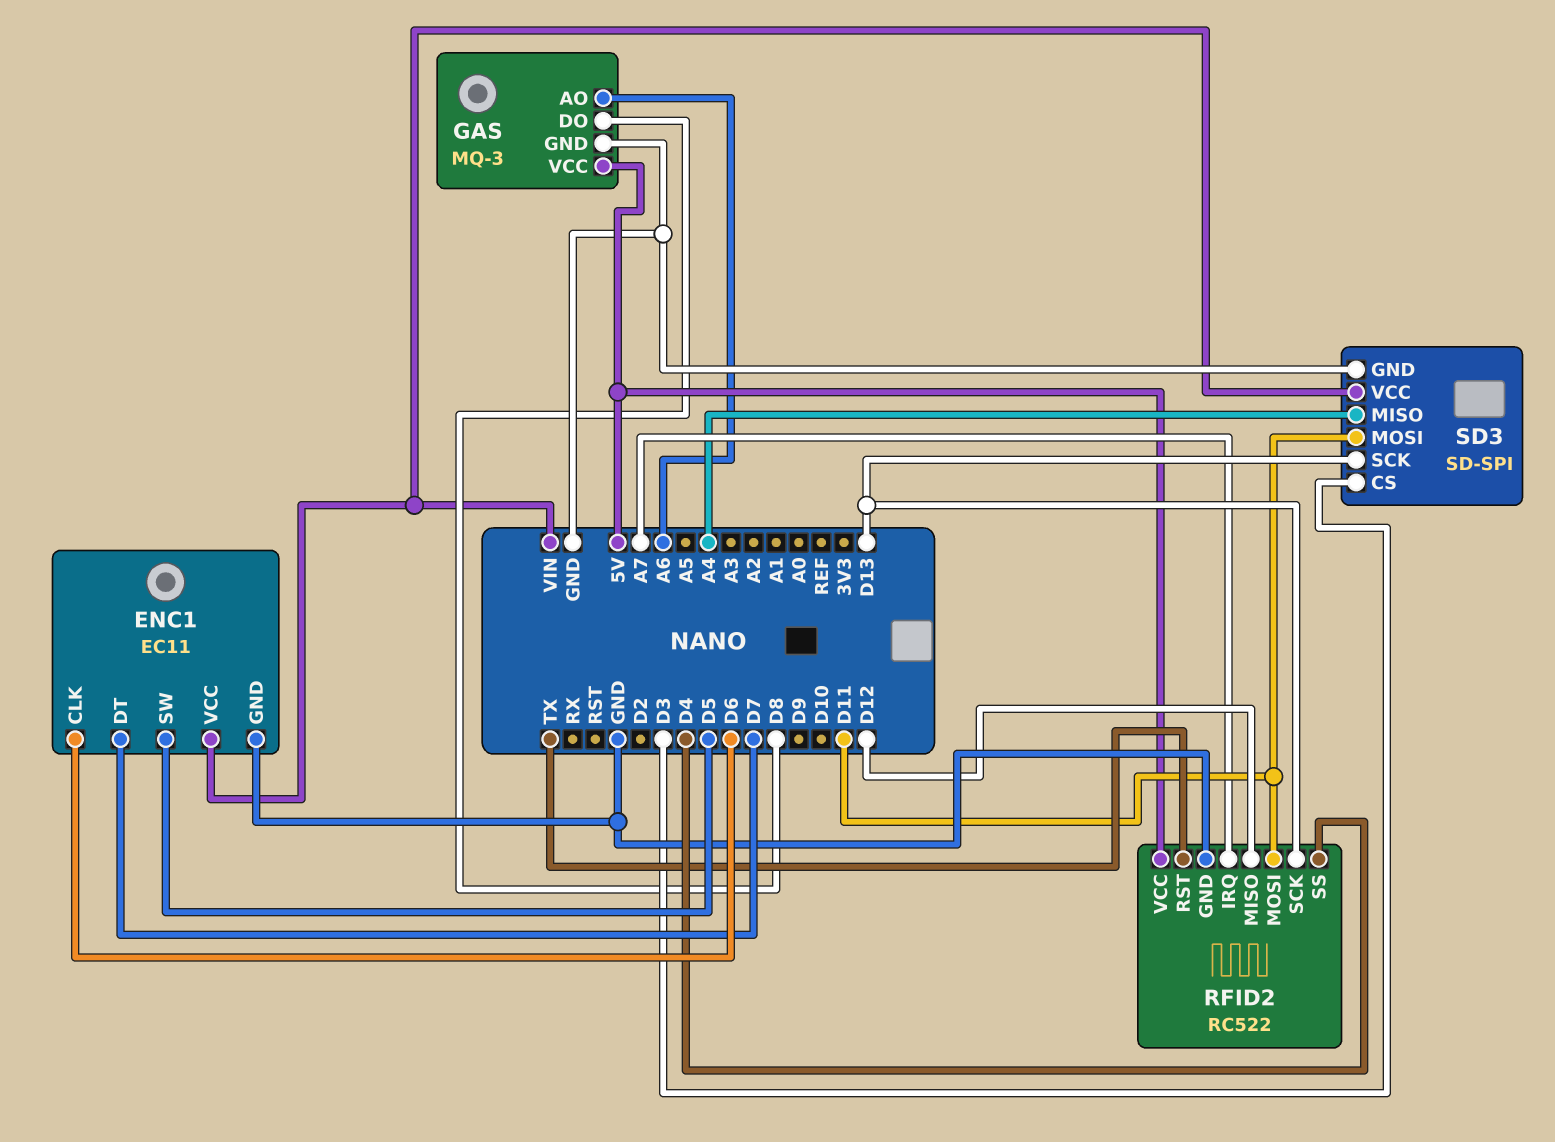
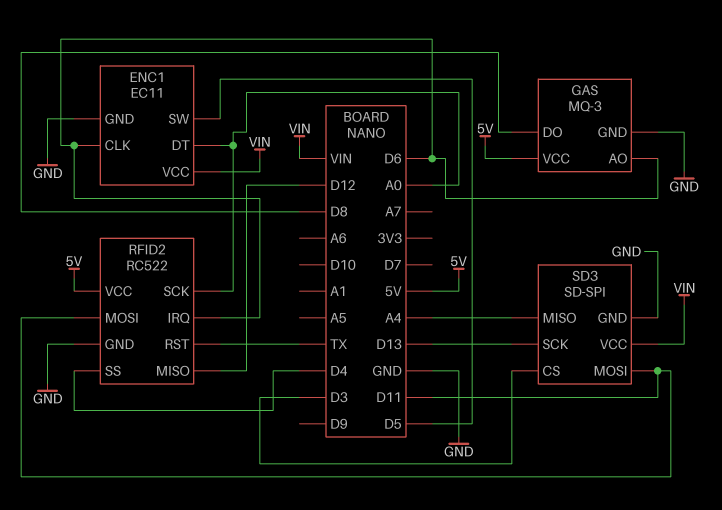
ENC1 pin DT: D7 -> A0
GAS pin AO: A6 -> D6
RFID2 pin IRQ: A7 -> D6
RFID2 pin SCK: D13 -> A0

